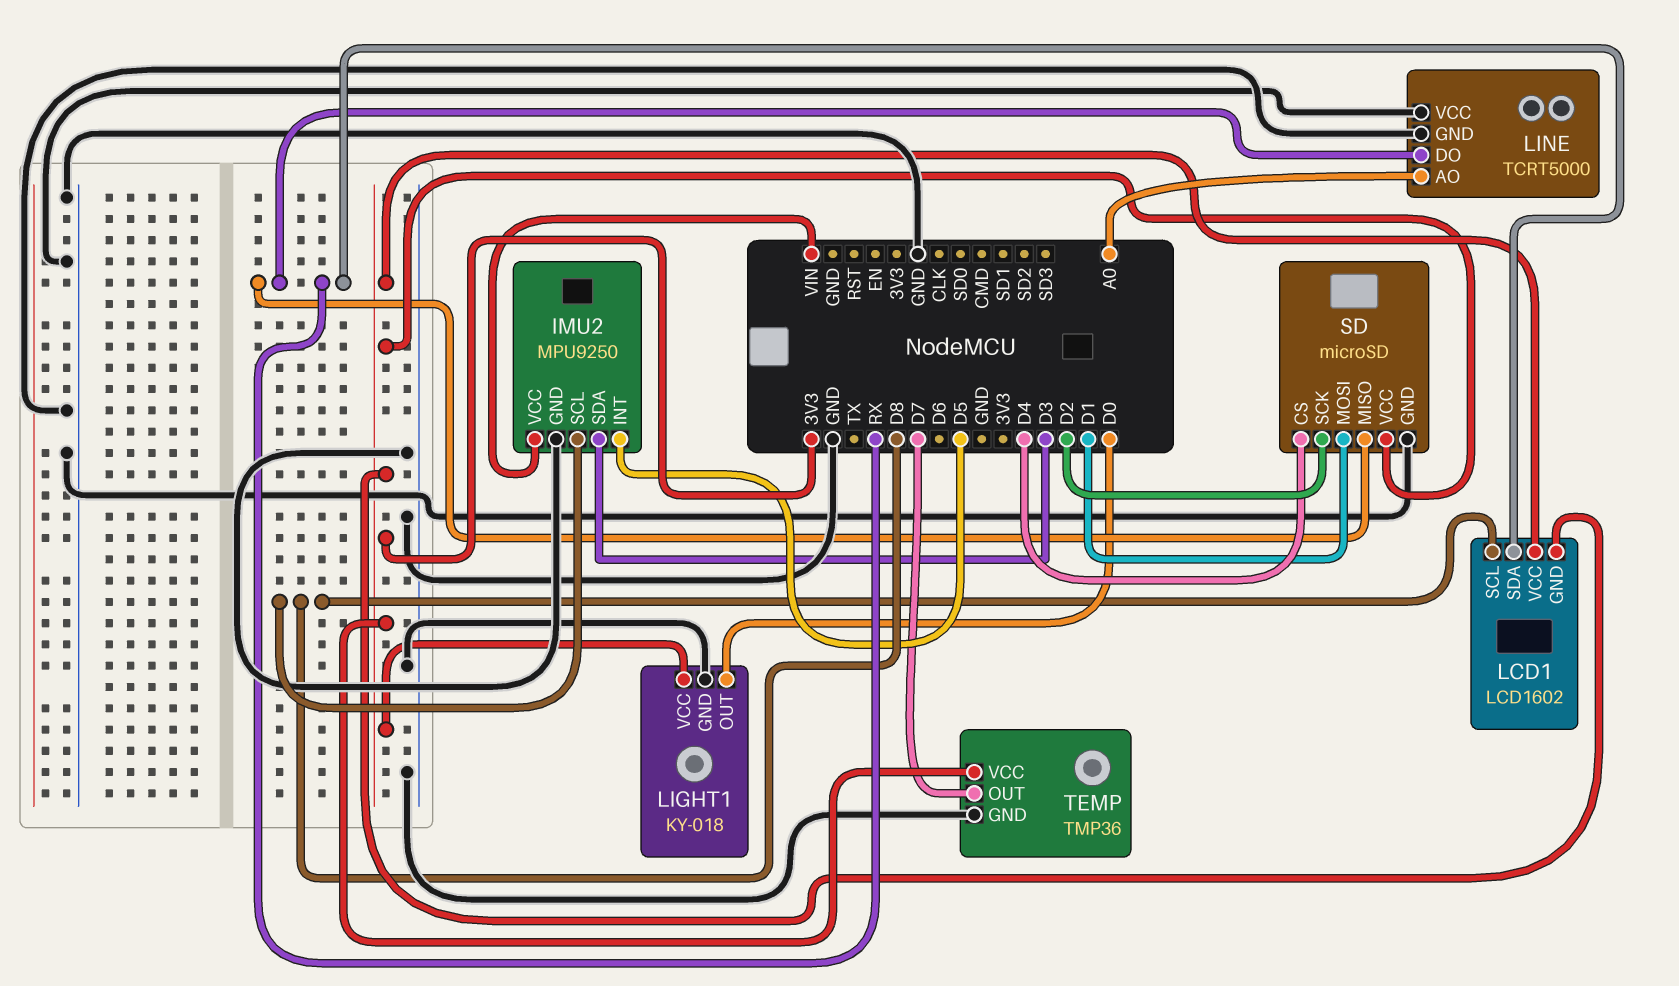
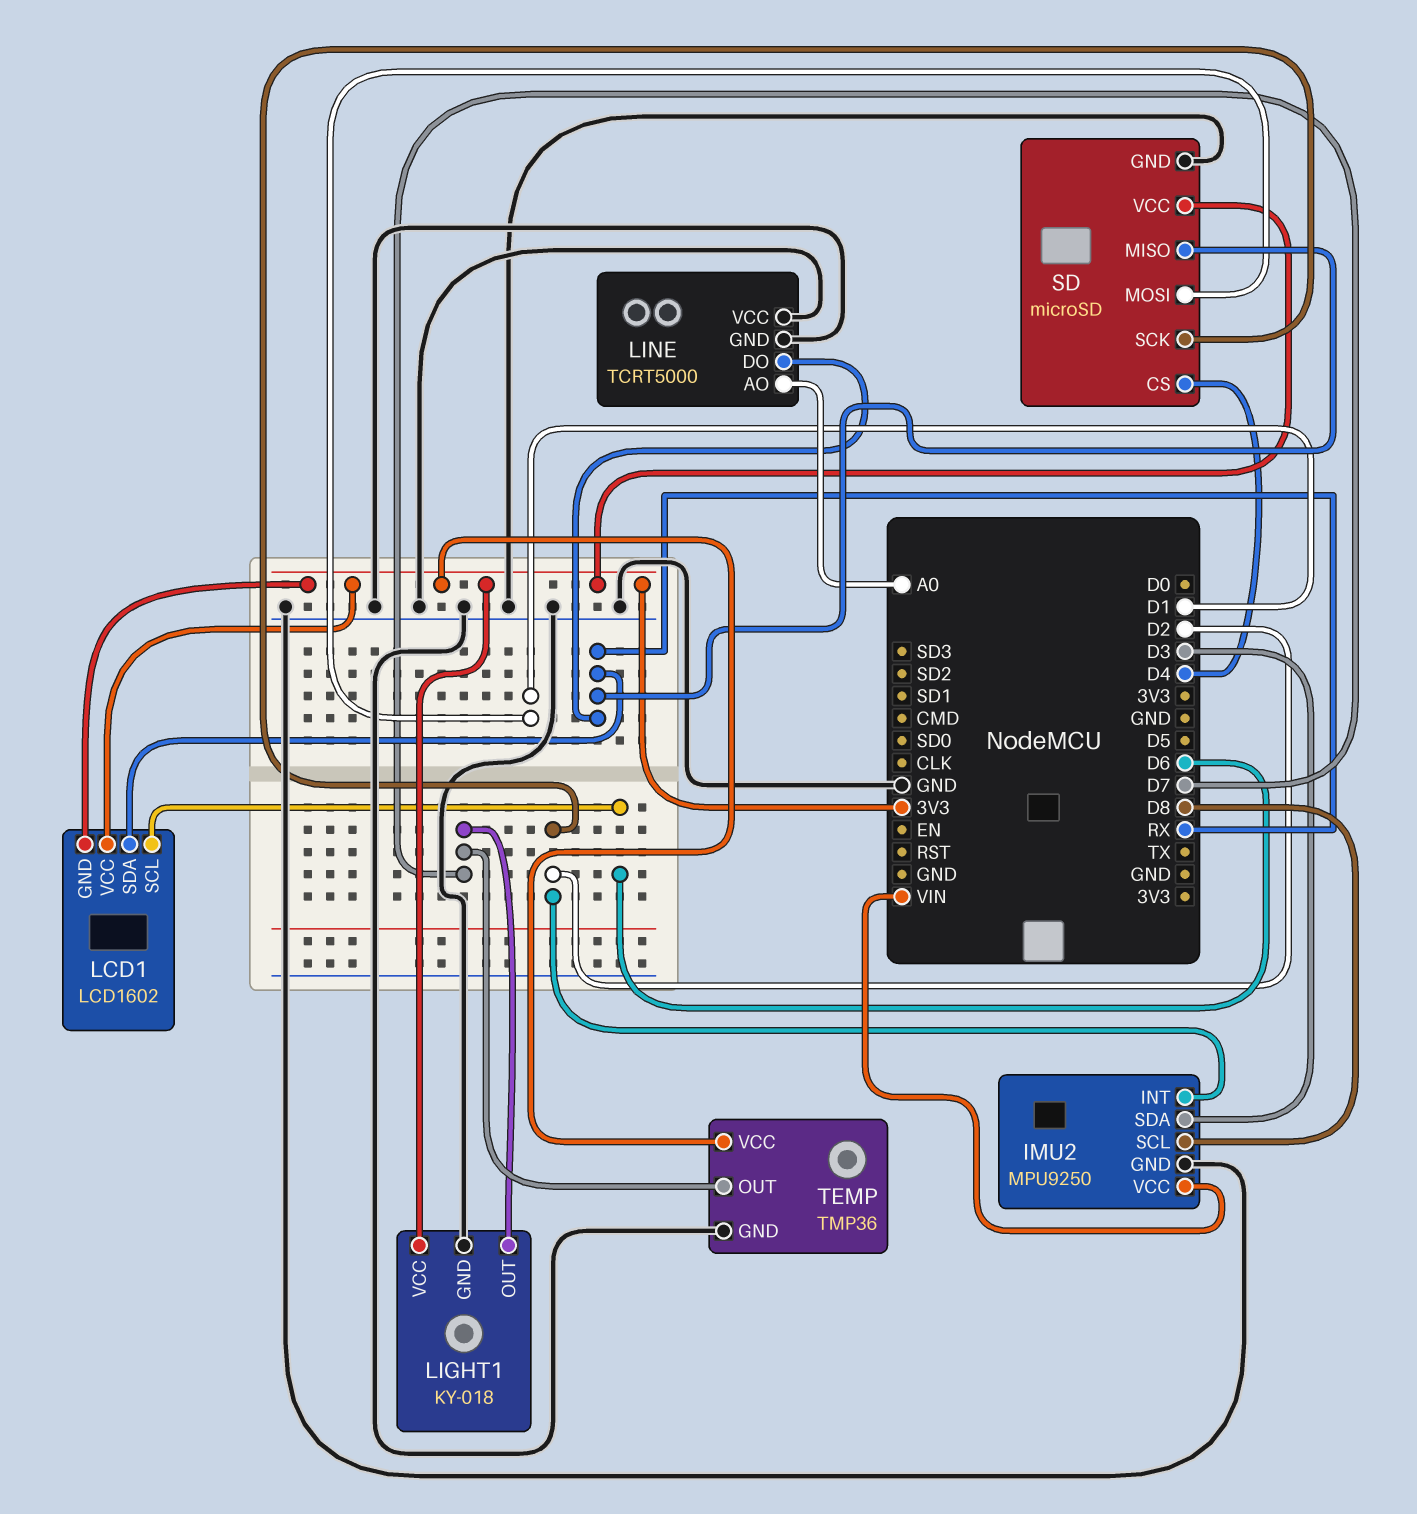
IMU2 pin INT: D5 -> D2
LCD1 pin SCL: D8 -> D6
LIGHT1 pin OUT: D0 -> D7

